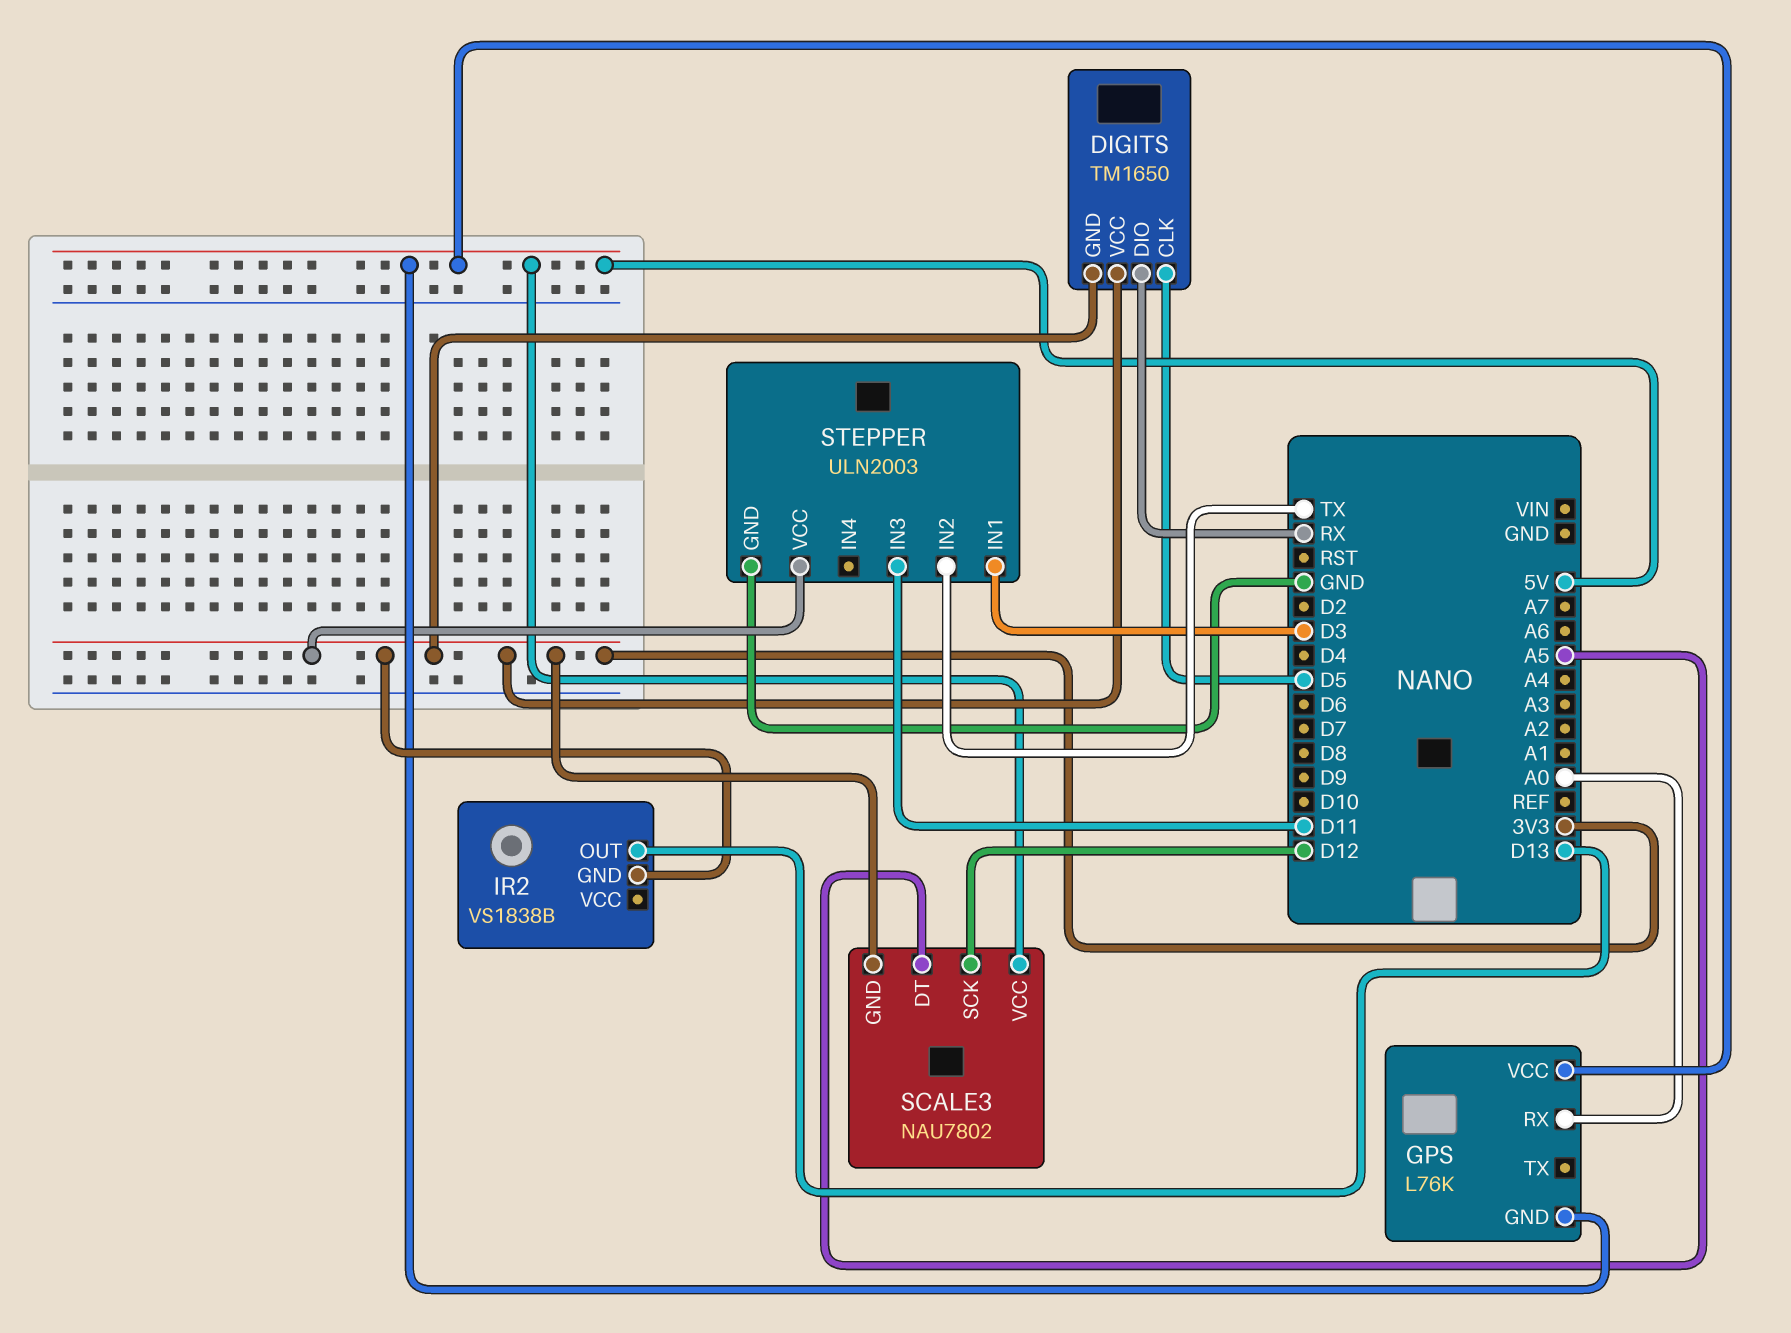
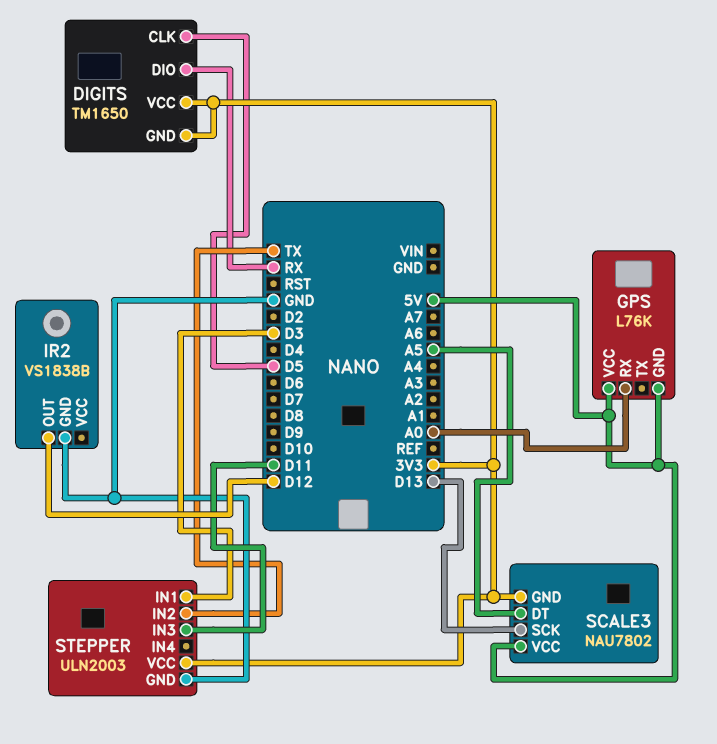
IR2 pin GND: 3V3 -> GND
IR2 pin OUT: D13 -> D12
SCALE3 pin SCK: D12 -> D13

